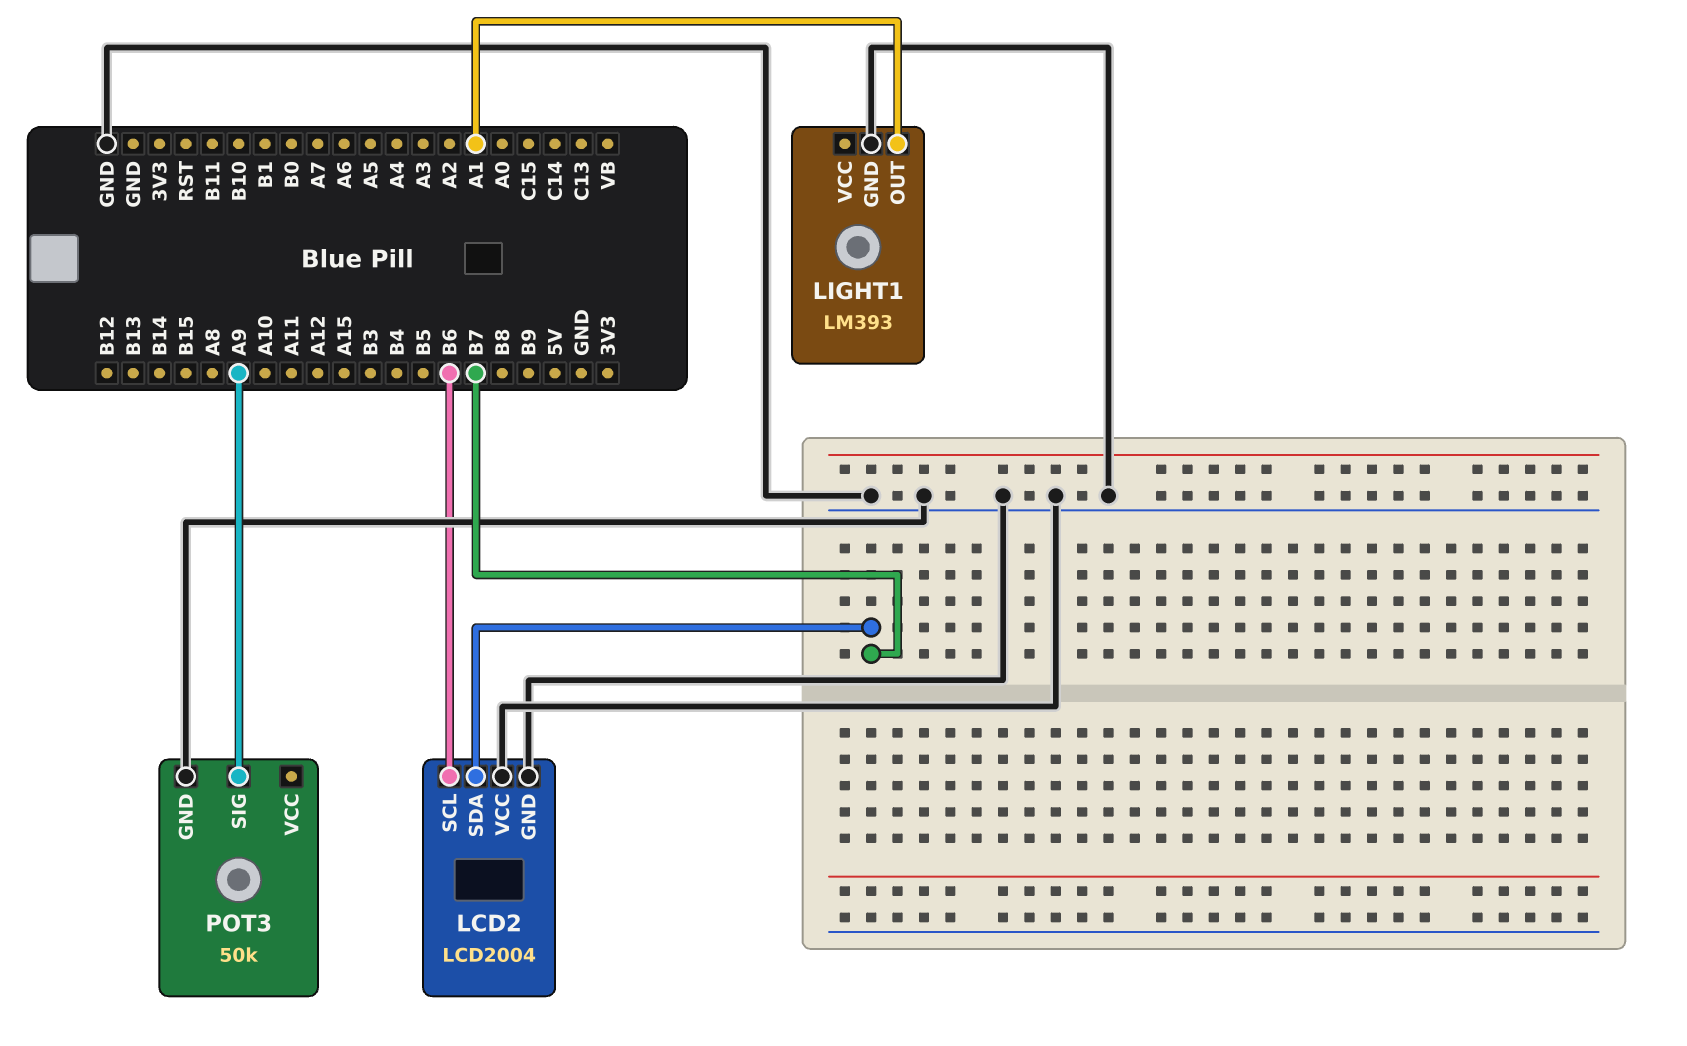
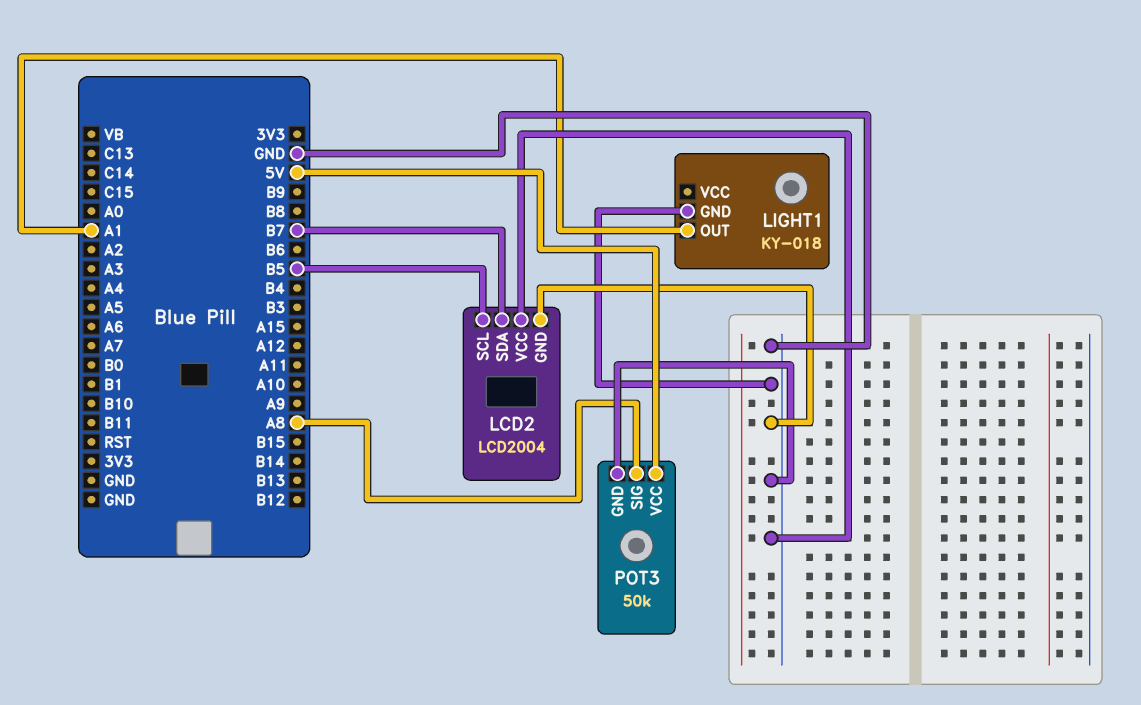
LCD2 pin SCL: B6 -> B5
LIGHT1: LM393 -> KY-018
POT3 pin SIG: A9 -> A8
POT3 pin VCC: none -> 5V

